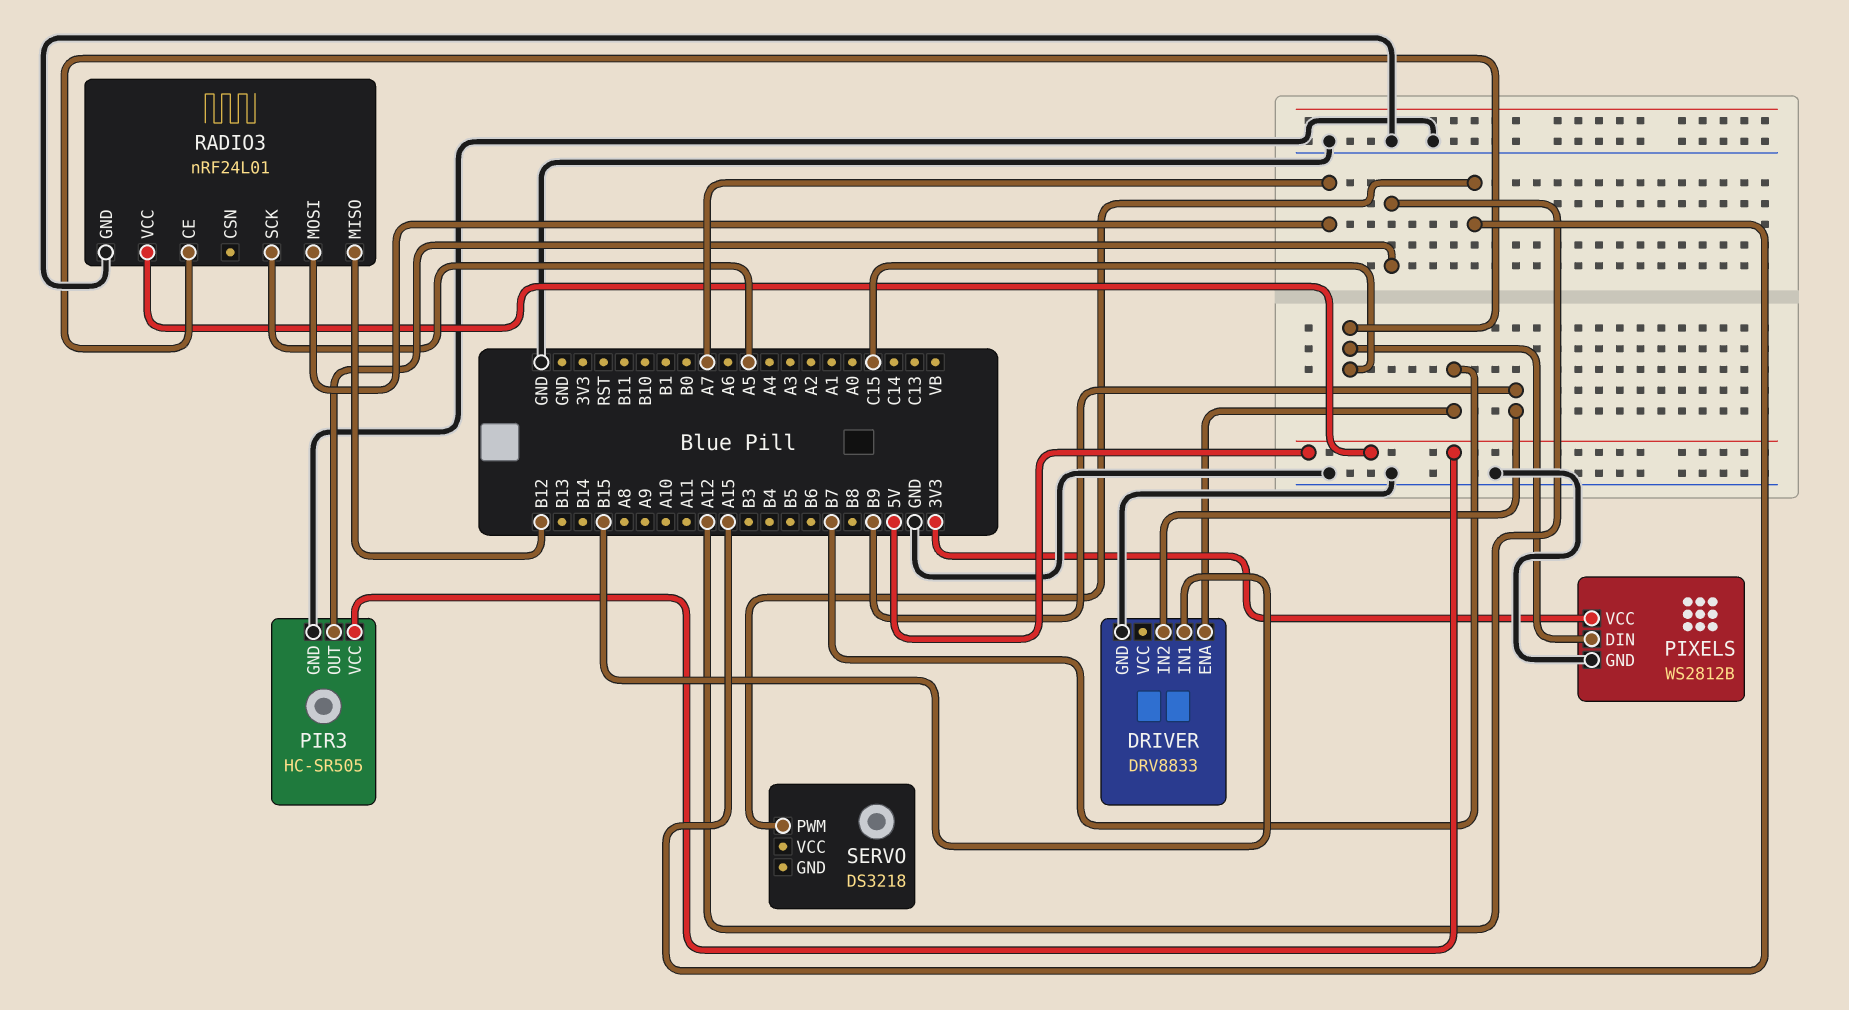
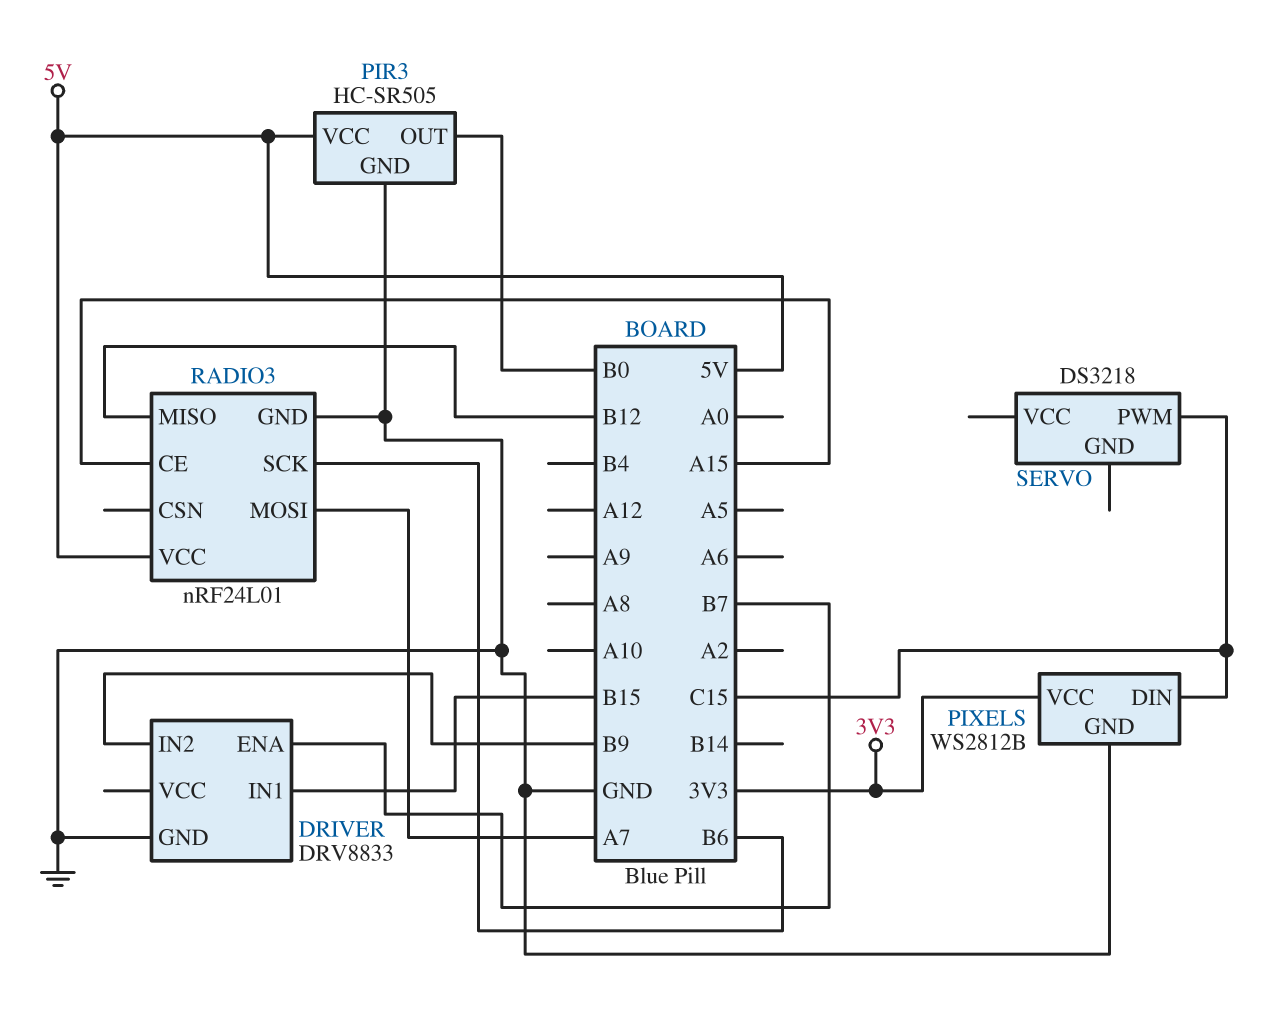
PIR3 pin OUT: A12 -> B0
RADIO3 pin CE: C15 -> A15
RADIO3 pin SCK: A5 -> B6
SERVO pin PWM: A15 -> C15

